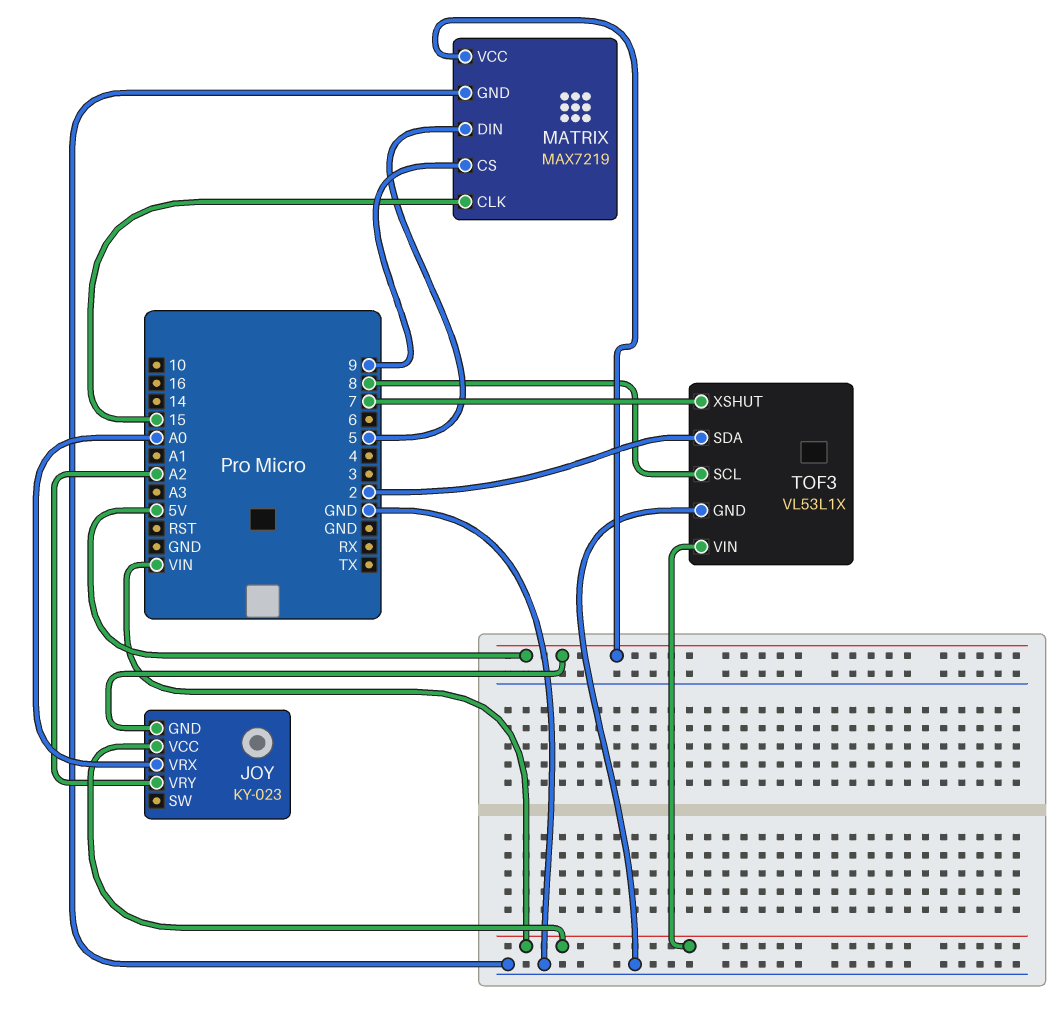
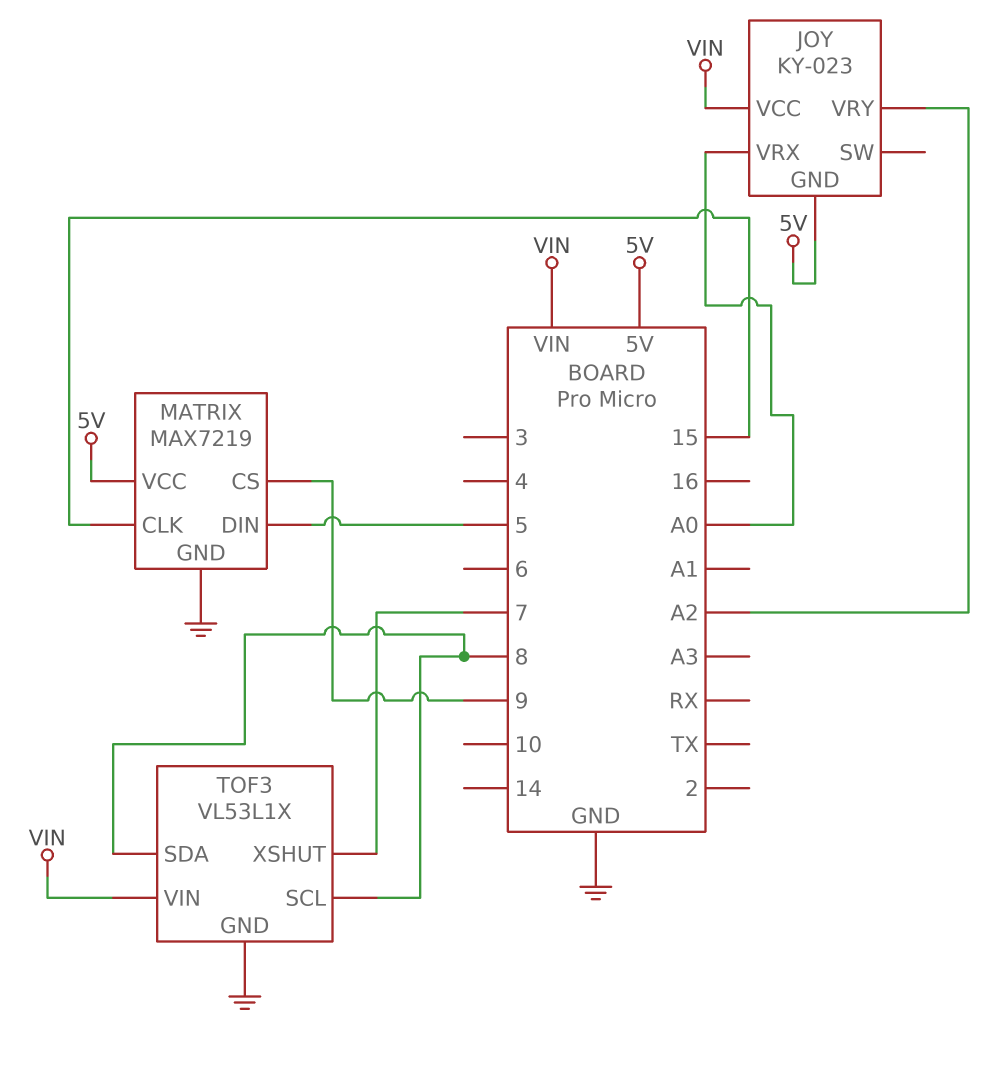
TOF3 pin SDA: 2 -> 8

